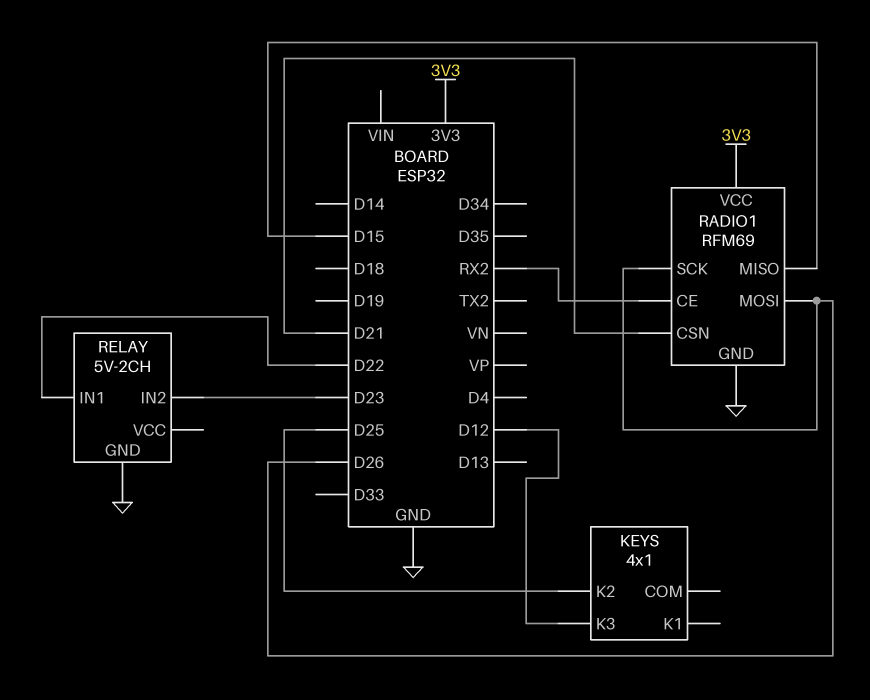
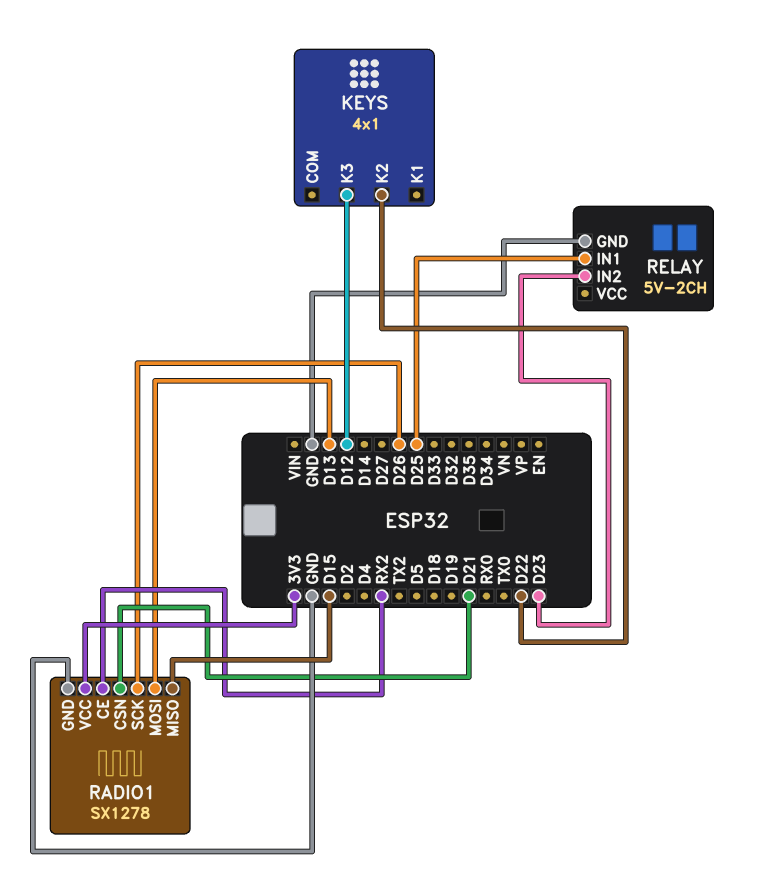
KEYS pin K2: D25 -> D22
RADIO1: RFM69 -> SX1278
RADIO1 pin MOSI: D26 -> D13
RELAY pin IN1: D22 -> D25

